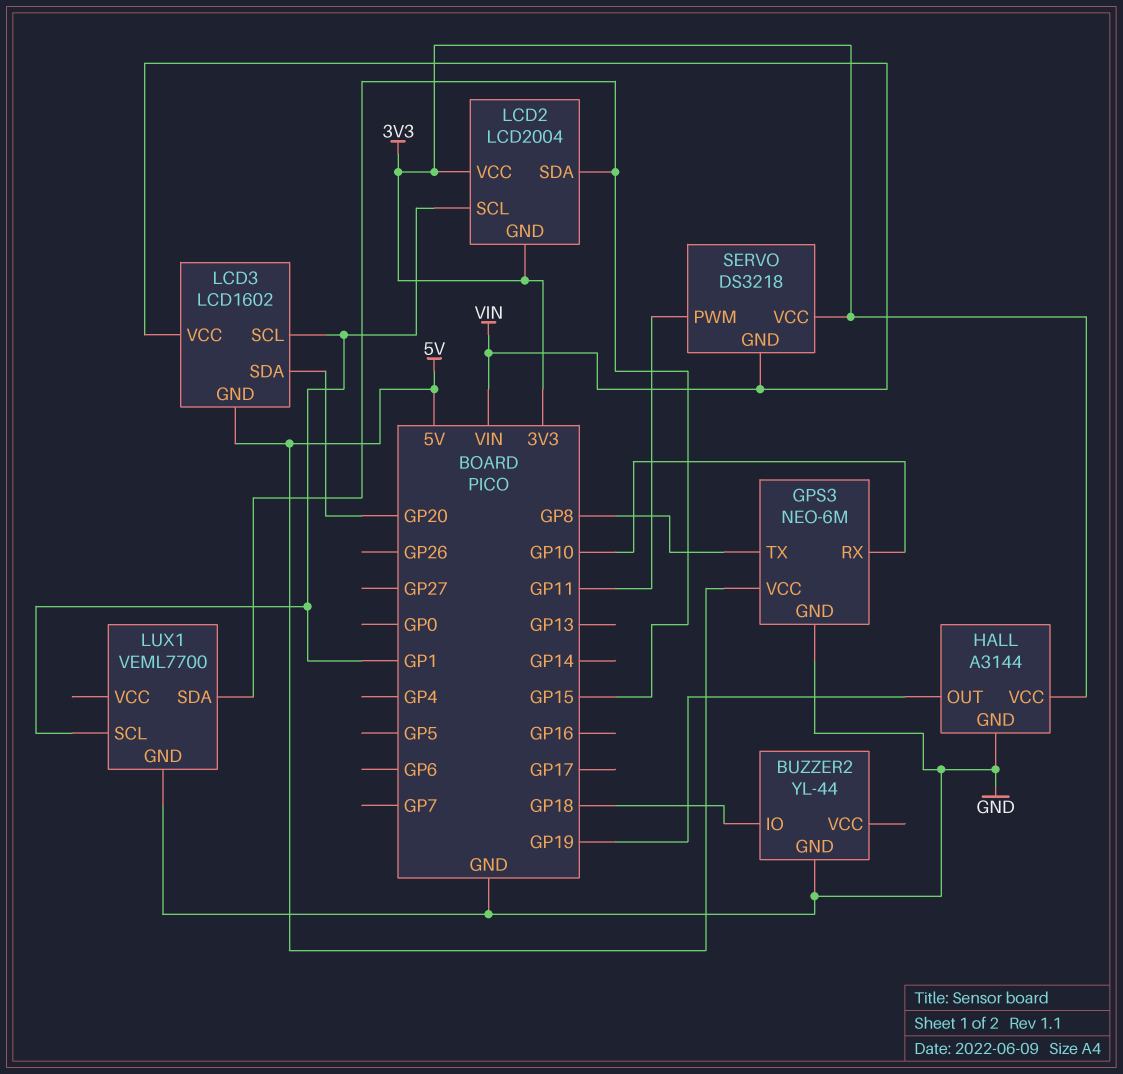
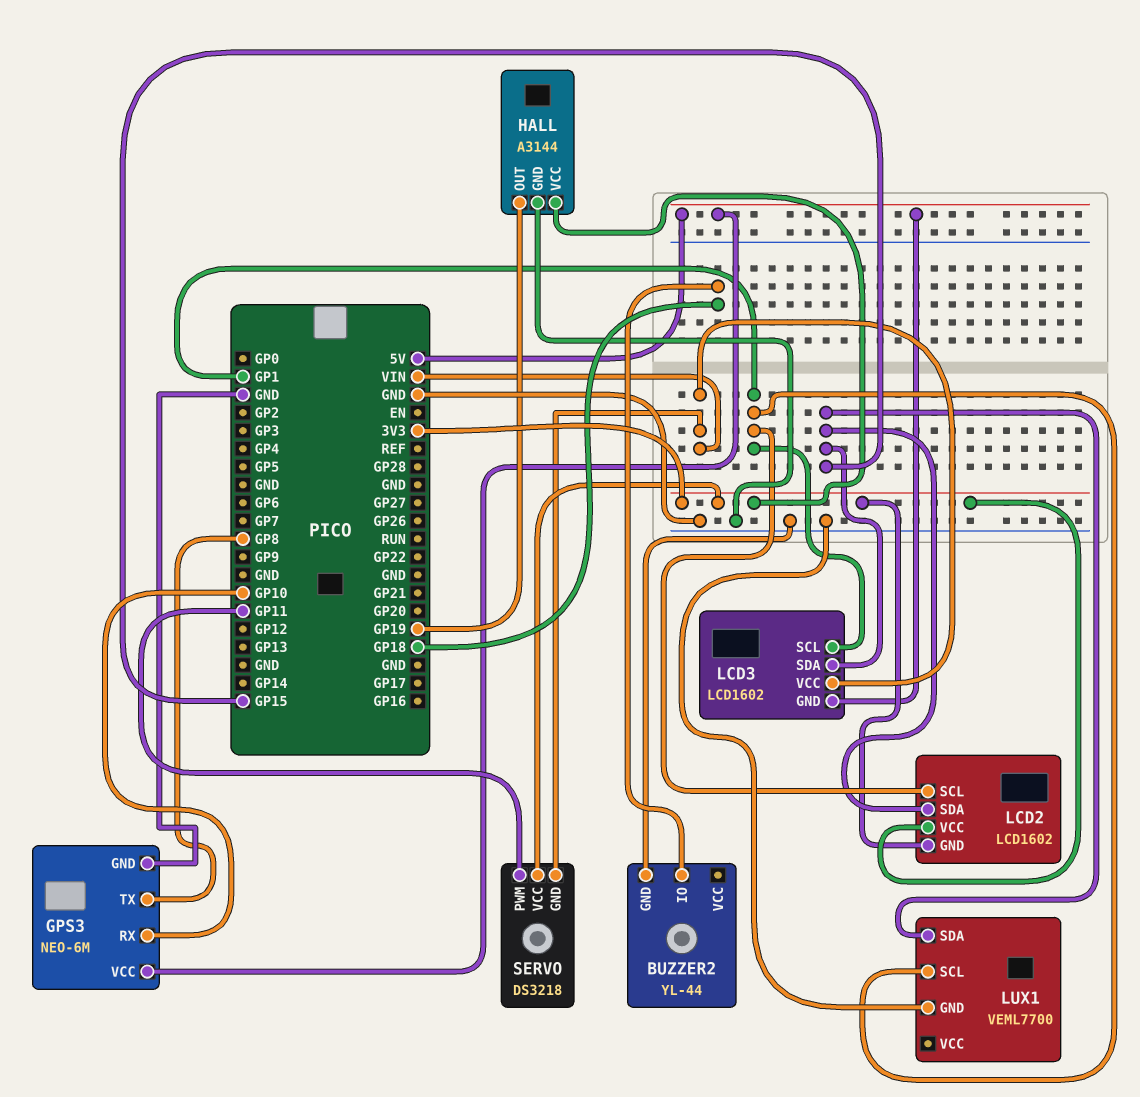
LCD2: LCD2004 -> LCD1602
LCD3 pin SDA: GP20 -> GP15

